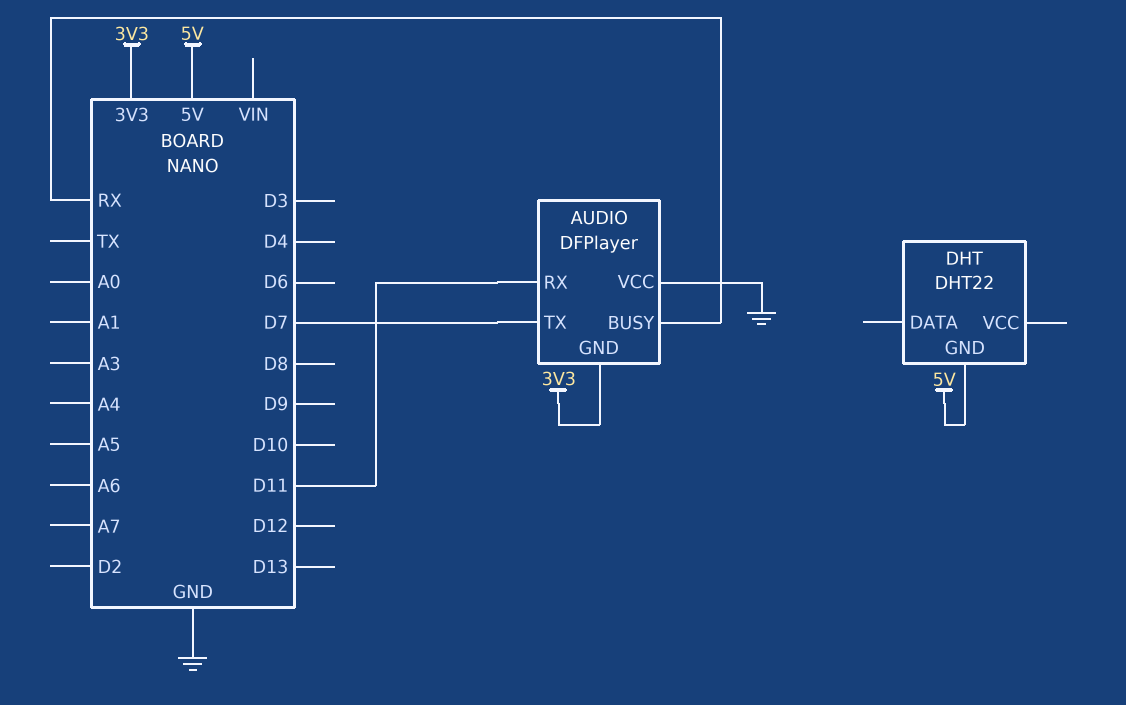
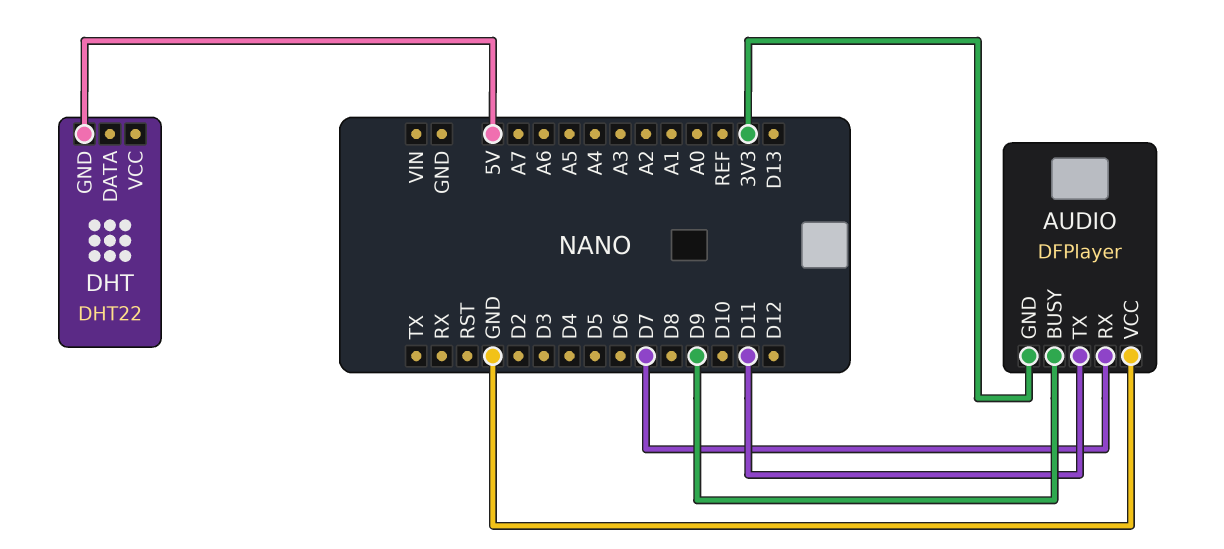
AUDIO pin BUSY: RX -> D9
AUDIO pin RX: D11 -> D7
AUDIO pin TX: D7 -> D11

